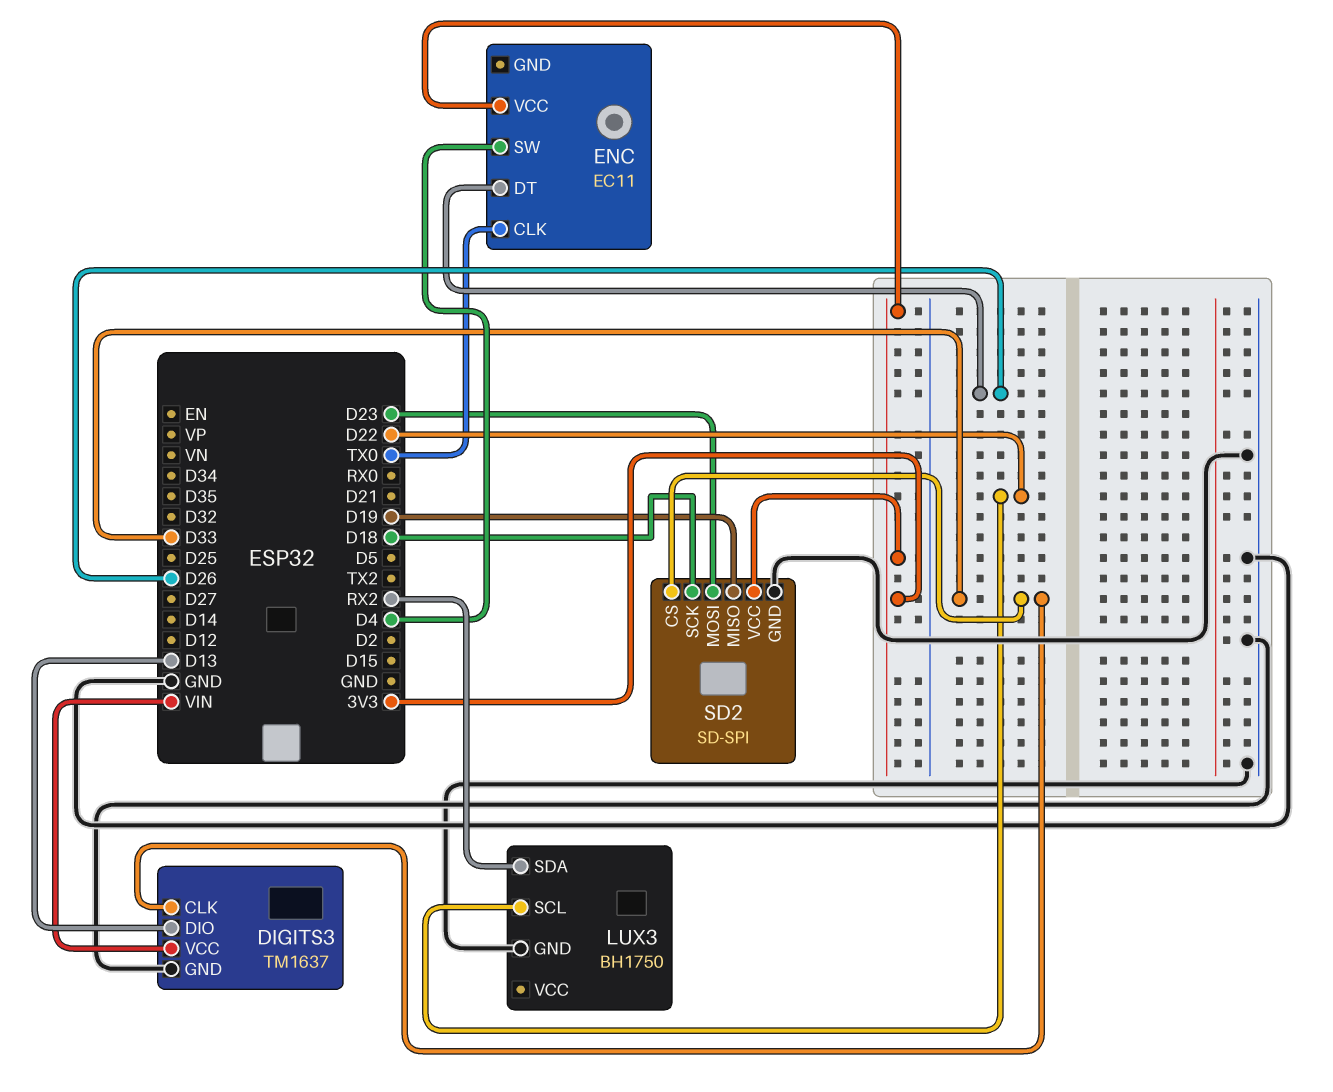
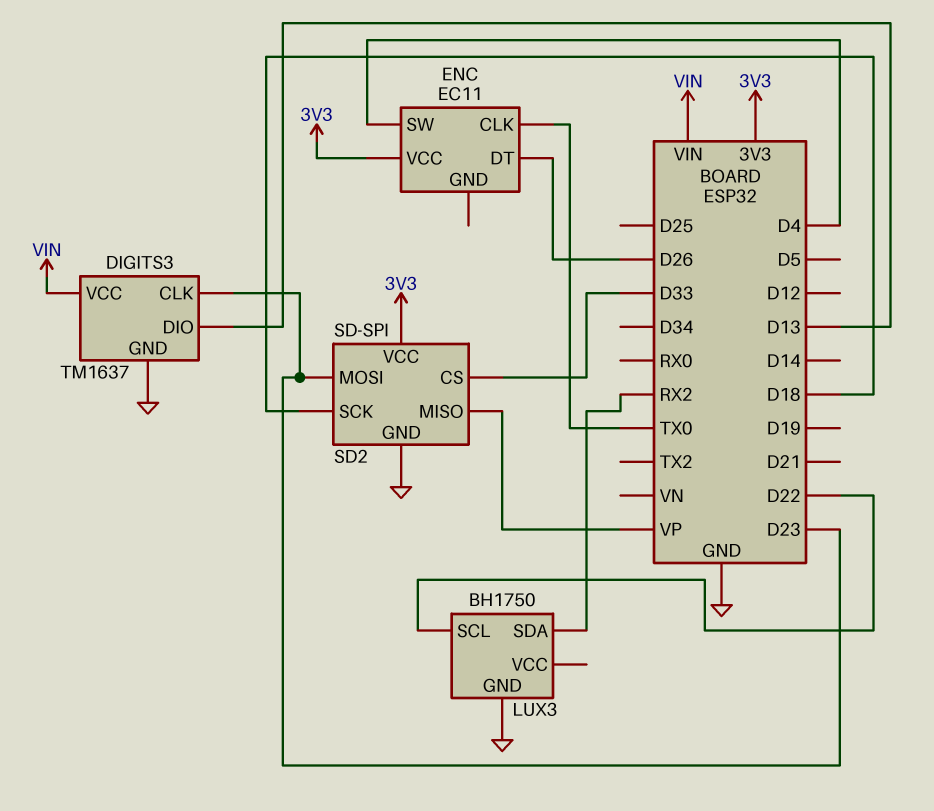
DIGITS3 pin CLK: D33 -> D23
SD2 pin MISO: D19 -> VP

